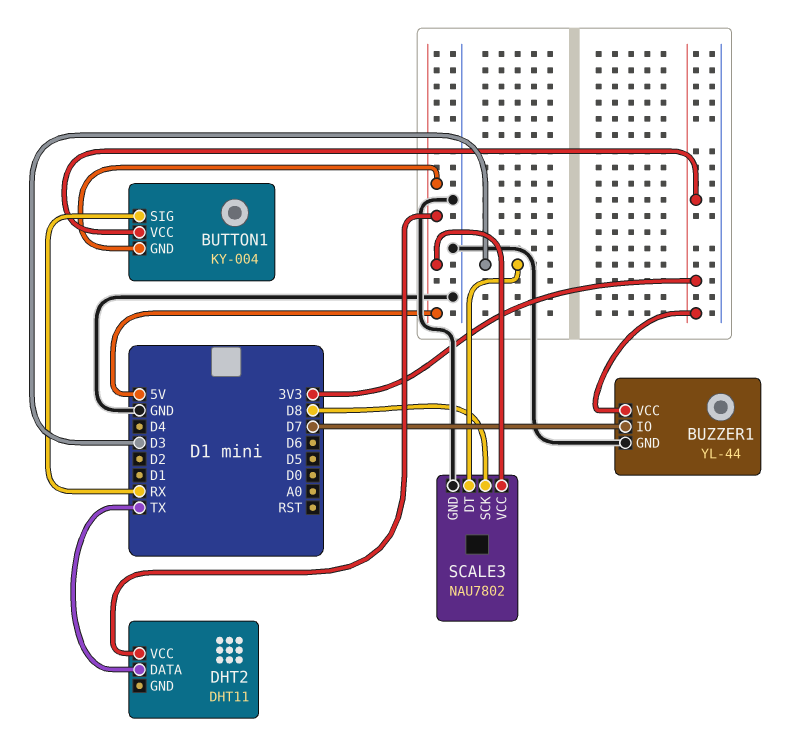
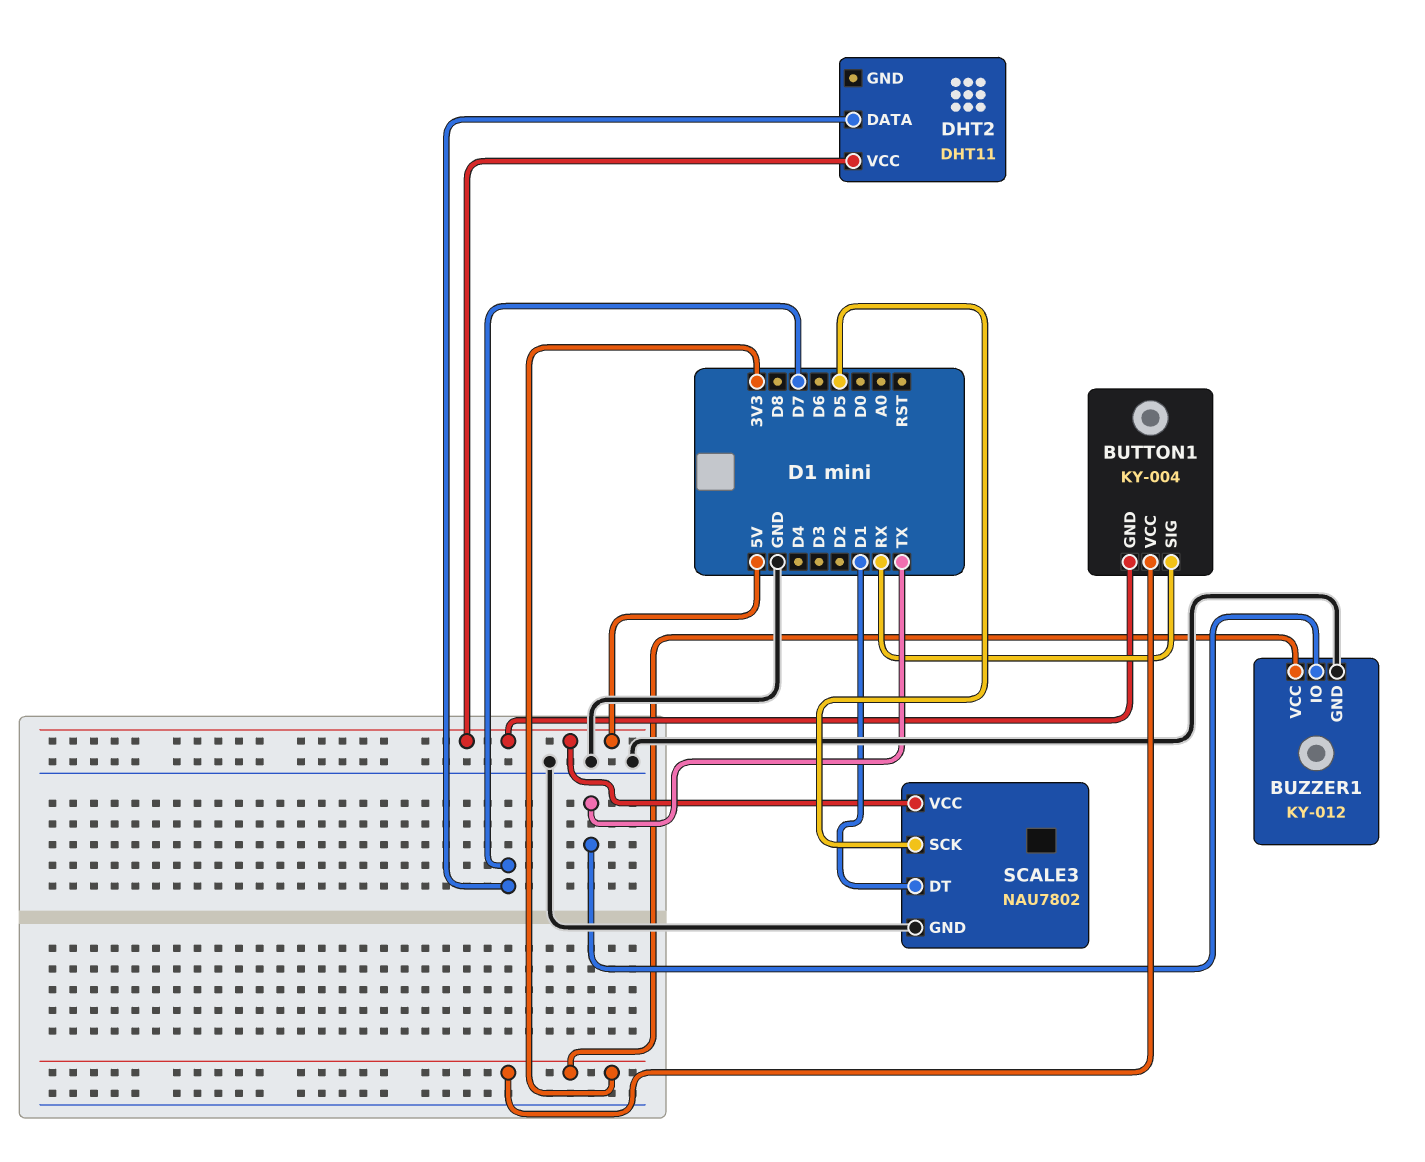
BUZZER1: YL-44 -> KY-012
BUZZER1 pin IO: D7 -> TX
DHT2 pin DATA: TX -> D7
SCALE3 pin DT: D3 -> D1
SCALE3 pin SCK: D8 -> D5

